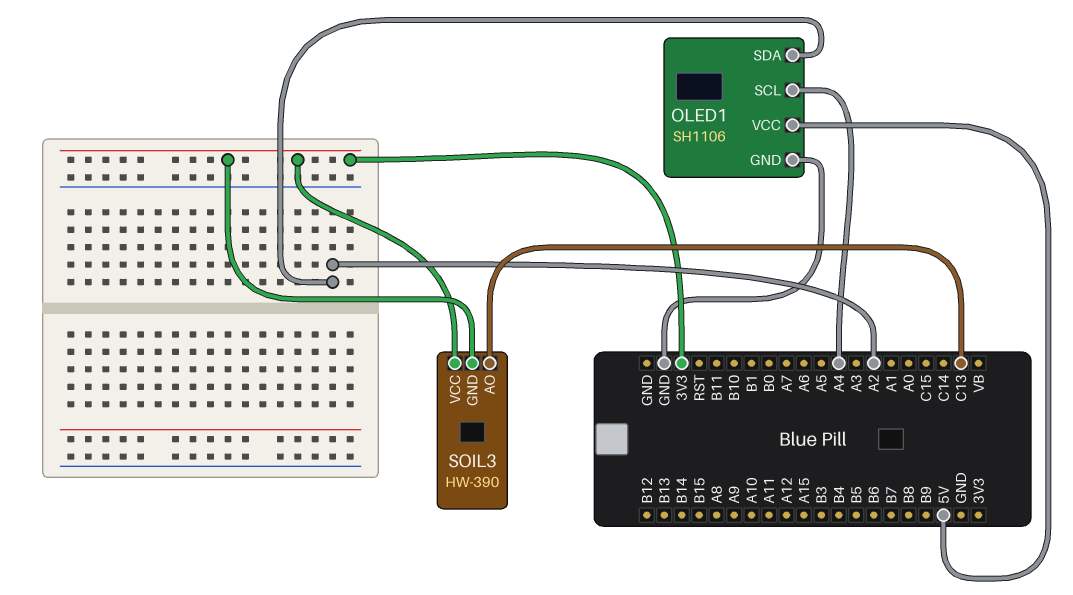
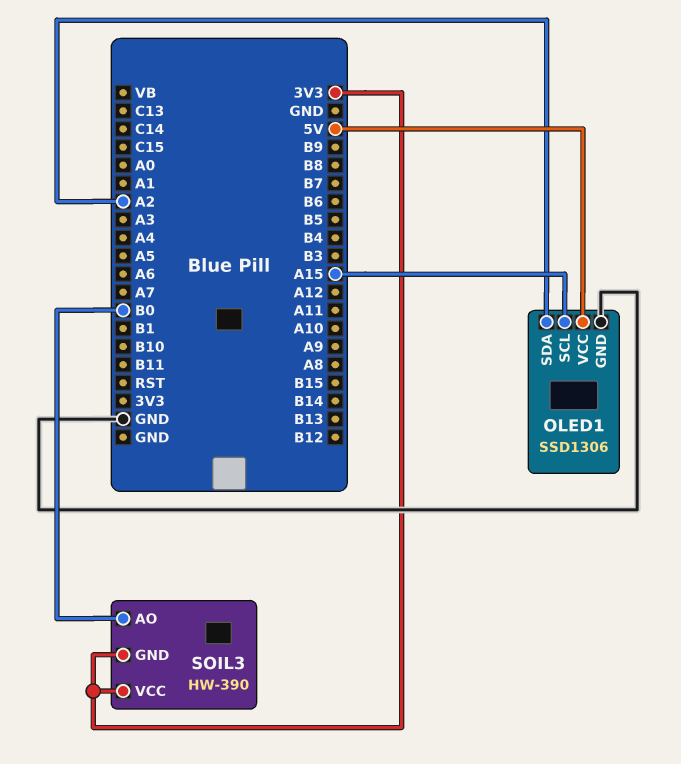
OLED1: SH1106 -> SSD1306
OLED1 pin SCL: A4 -> A15
SOIL3 pin AO: C13 -> B0

